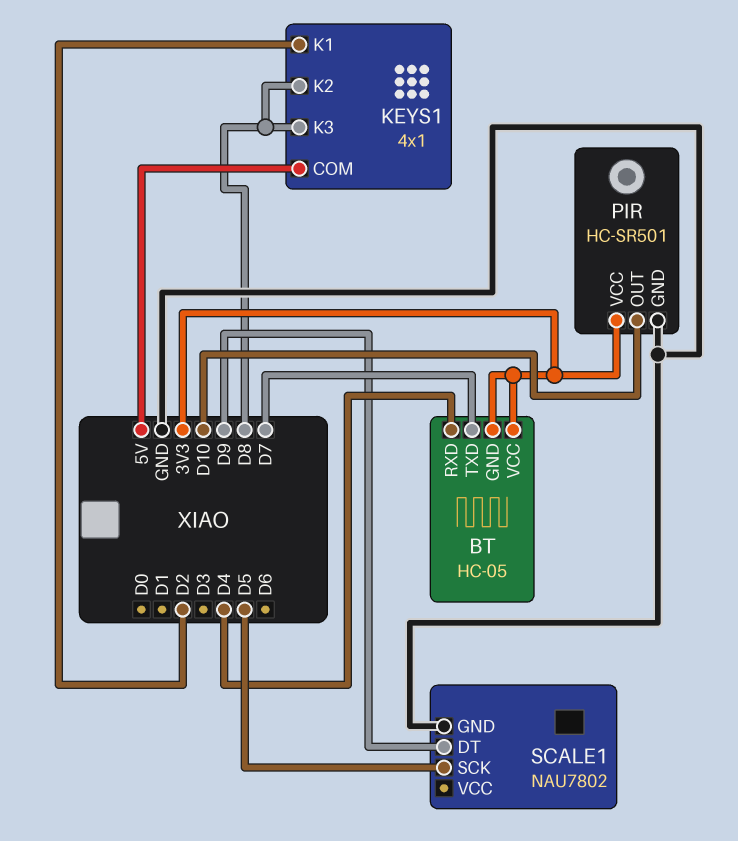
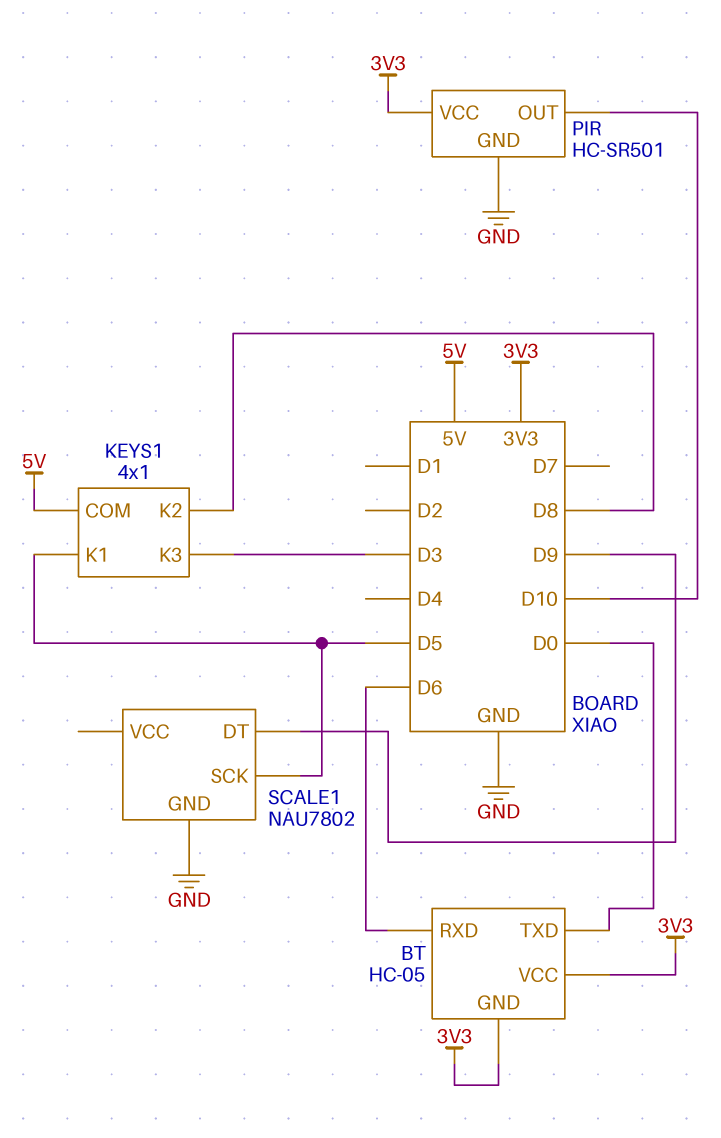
BT pin RXD: D4 -> D6
BT pin TXD: D7 -> D0
KEYS1 pin K1: D2 -> D5
KEYS1 pin K3: D8 -> D3

